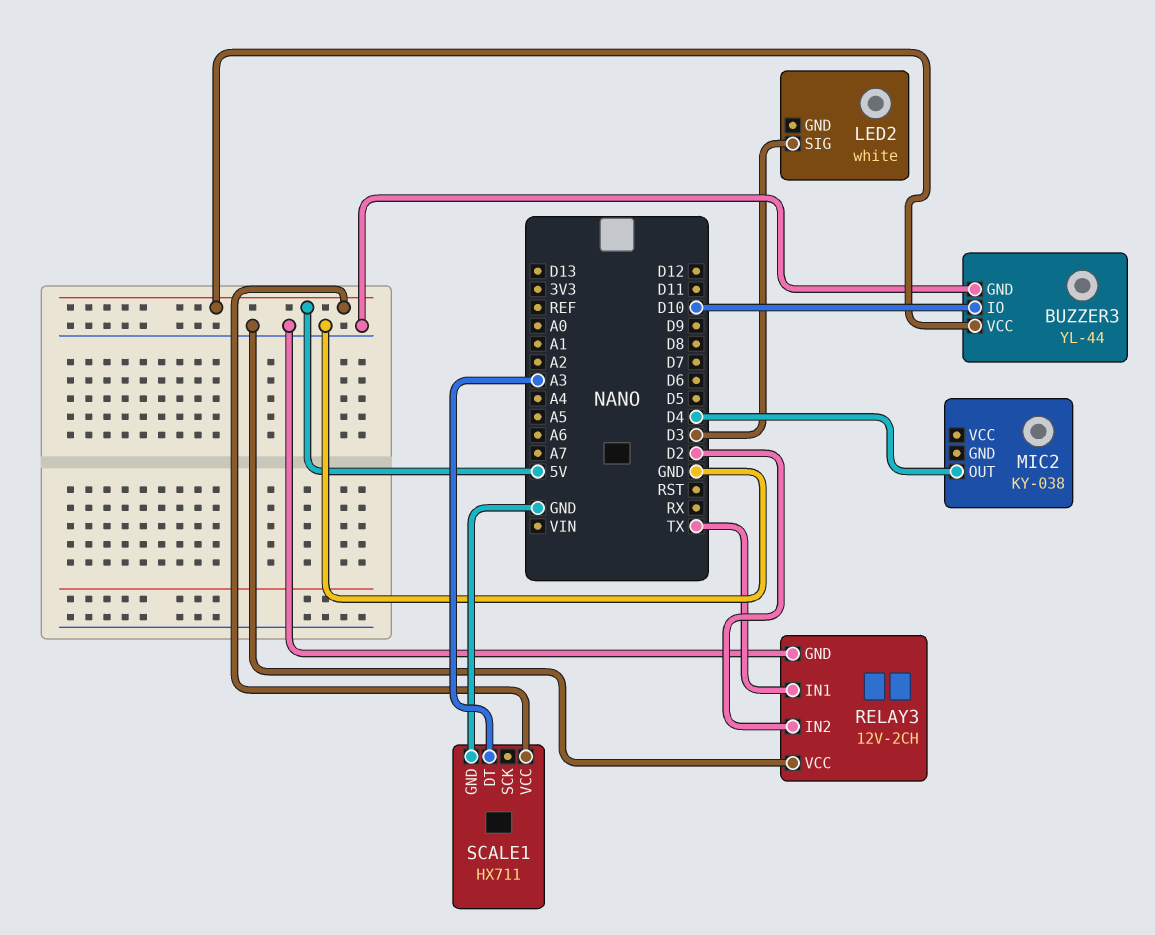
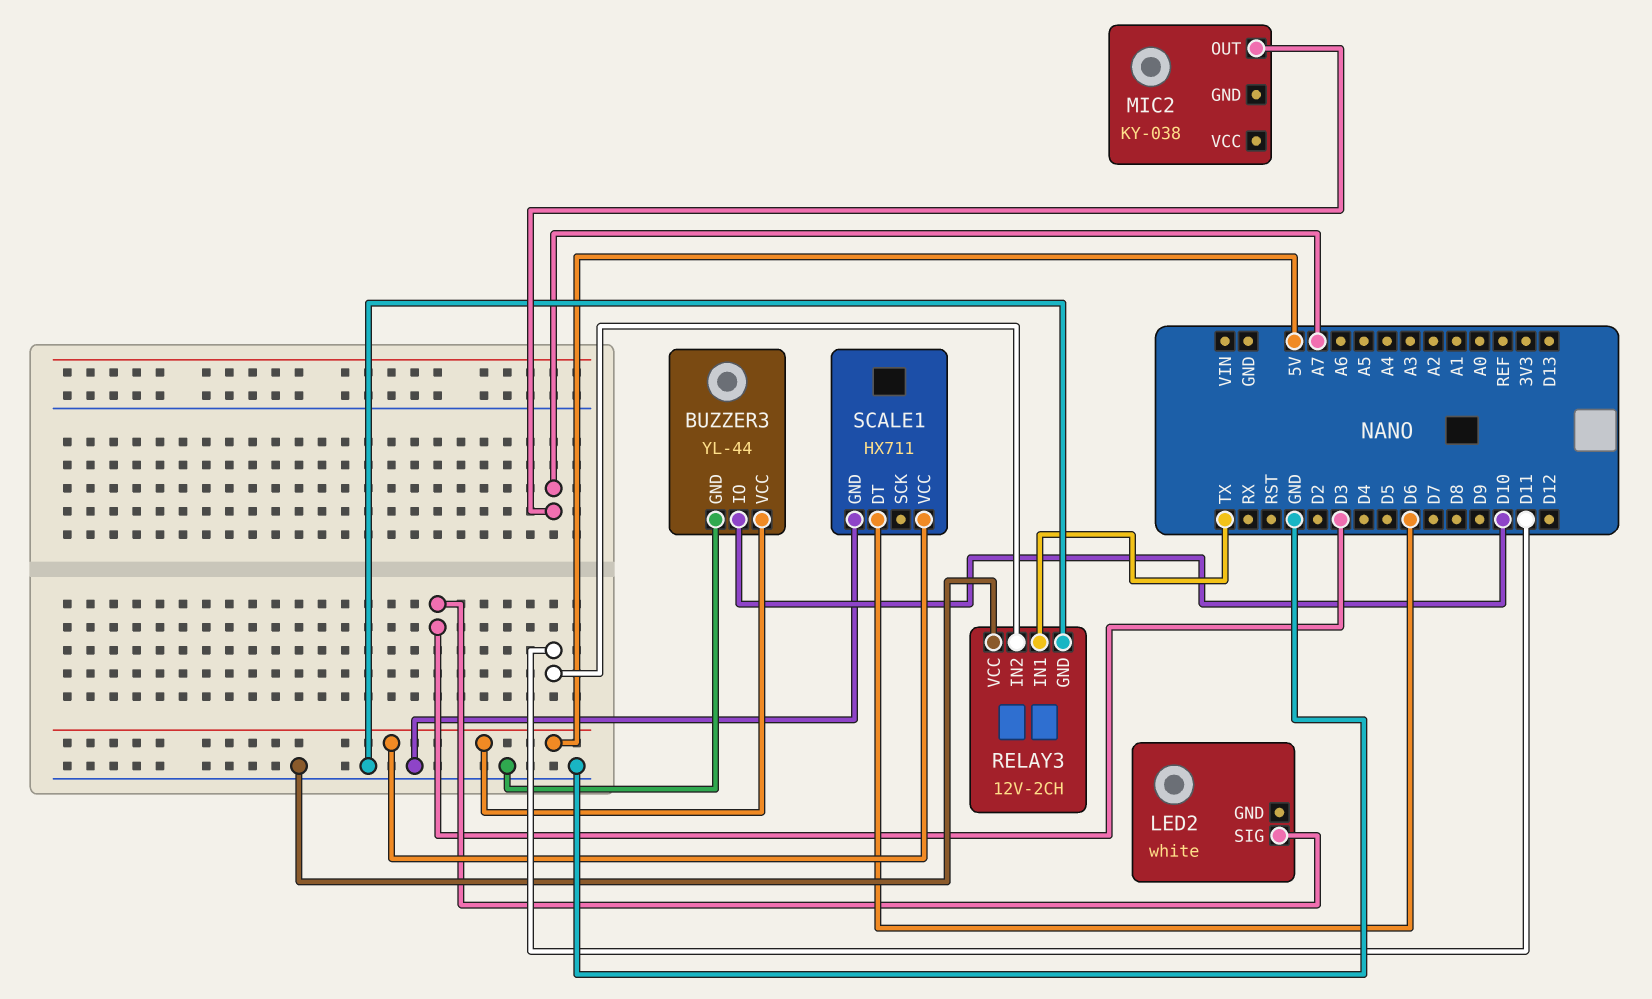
MIC2 pin OUT: D4 -> A7
RELAY3 pin IN2: D2 -> D11
SCALE1 pin DT: A3 -> D6

